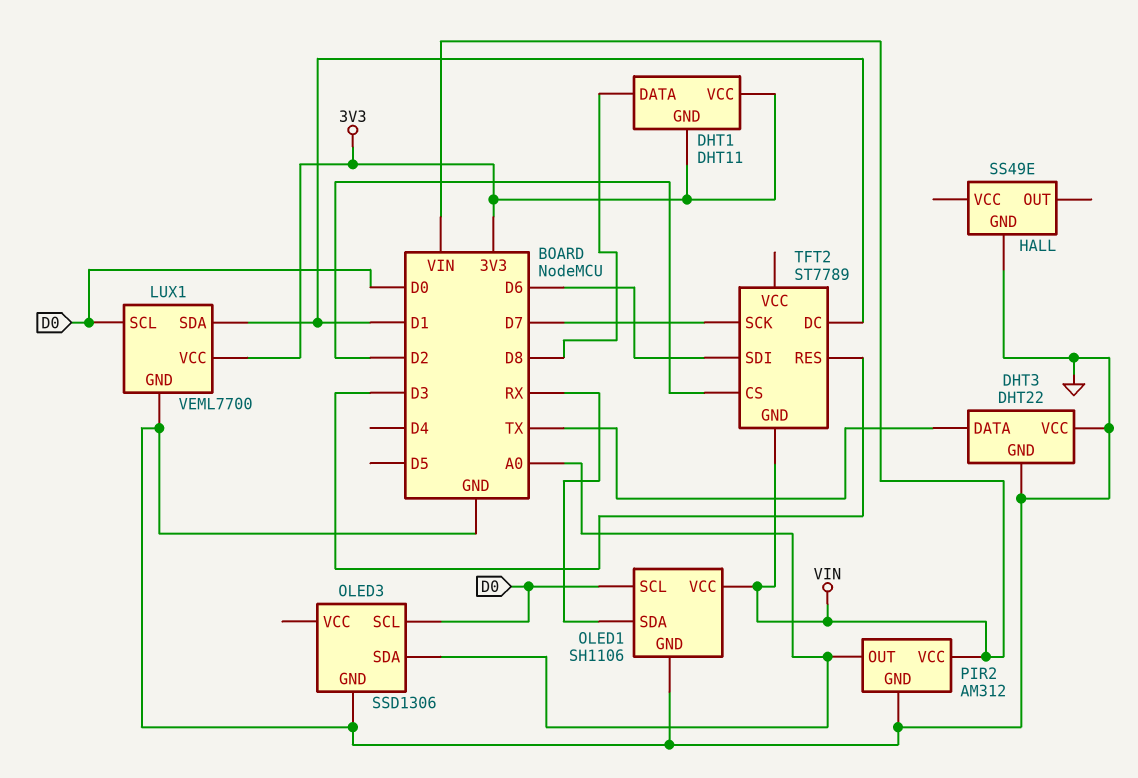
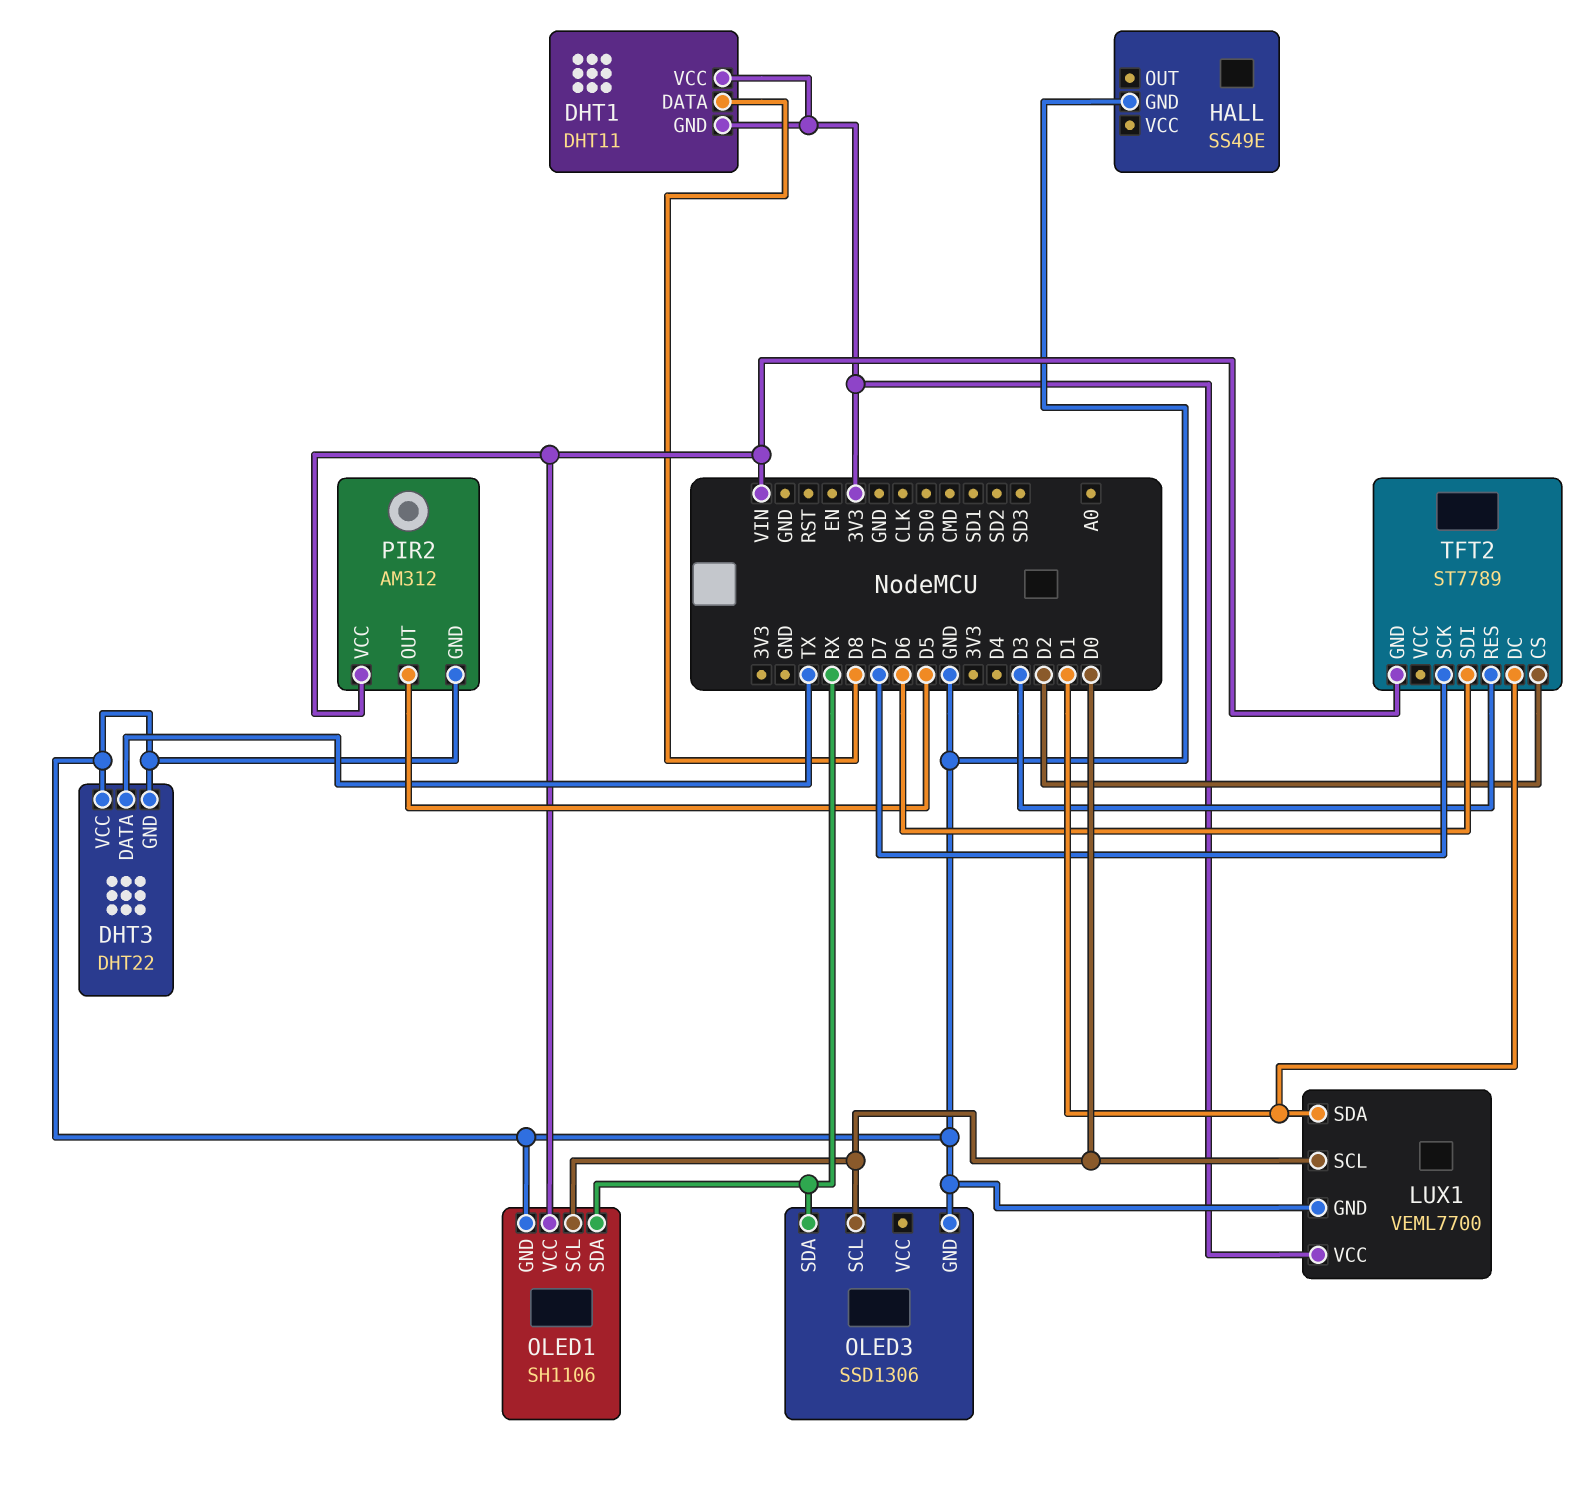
OLED3 pin SDA: A0 -> RX
PIR2 pin OUT: A0 -> D5

